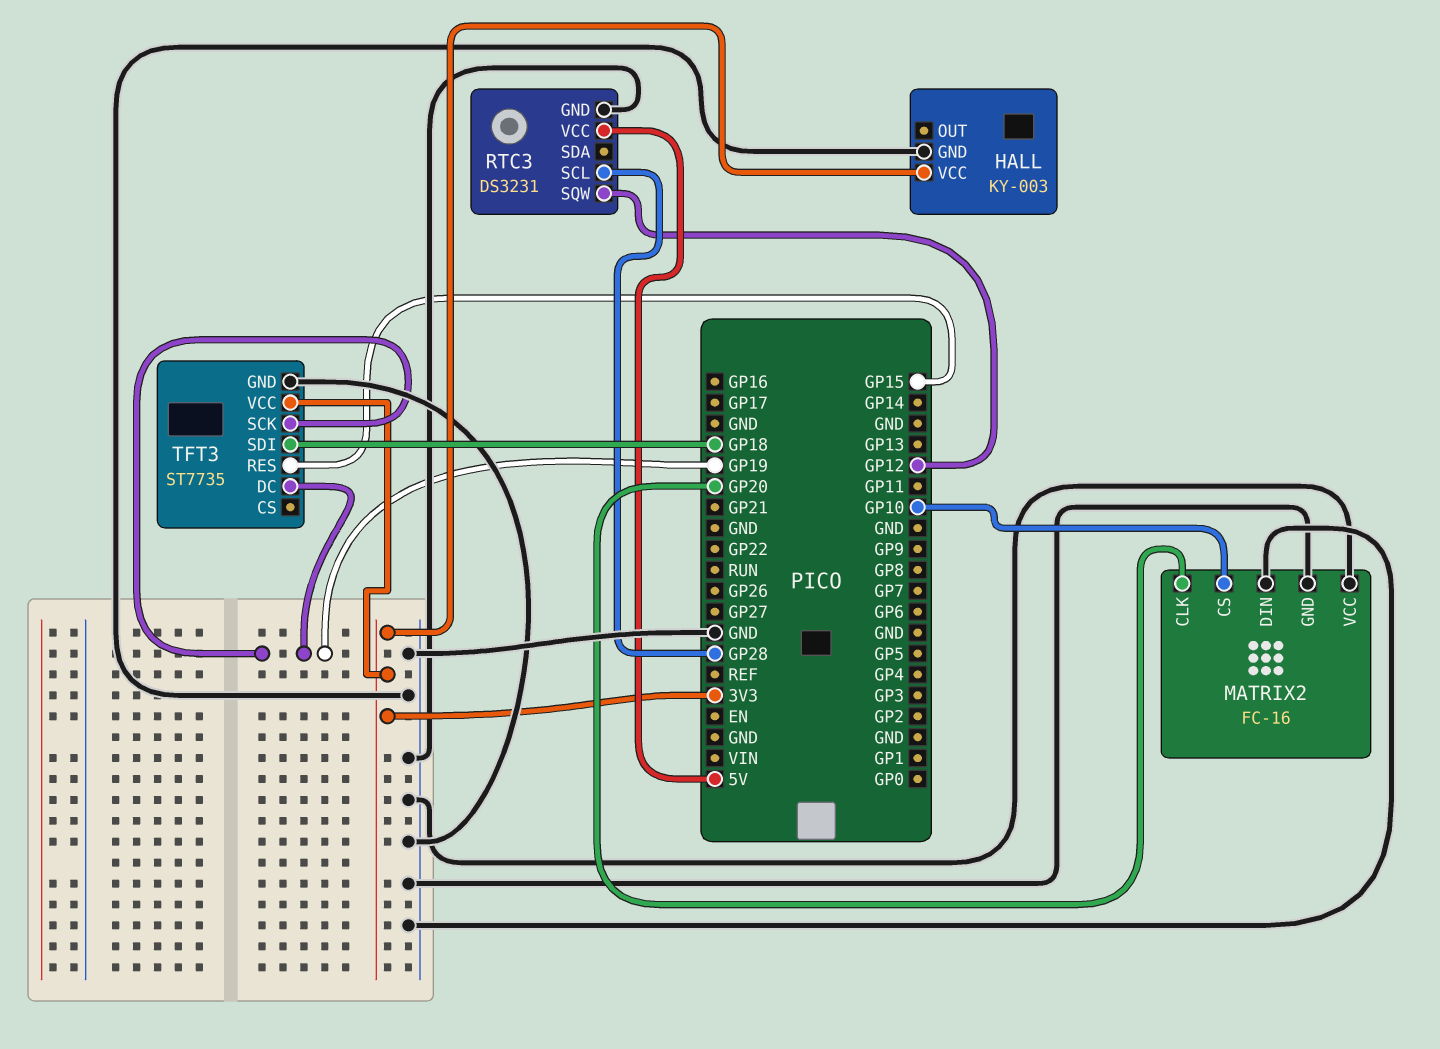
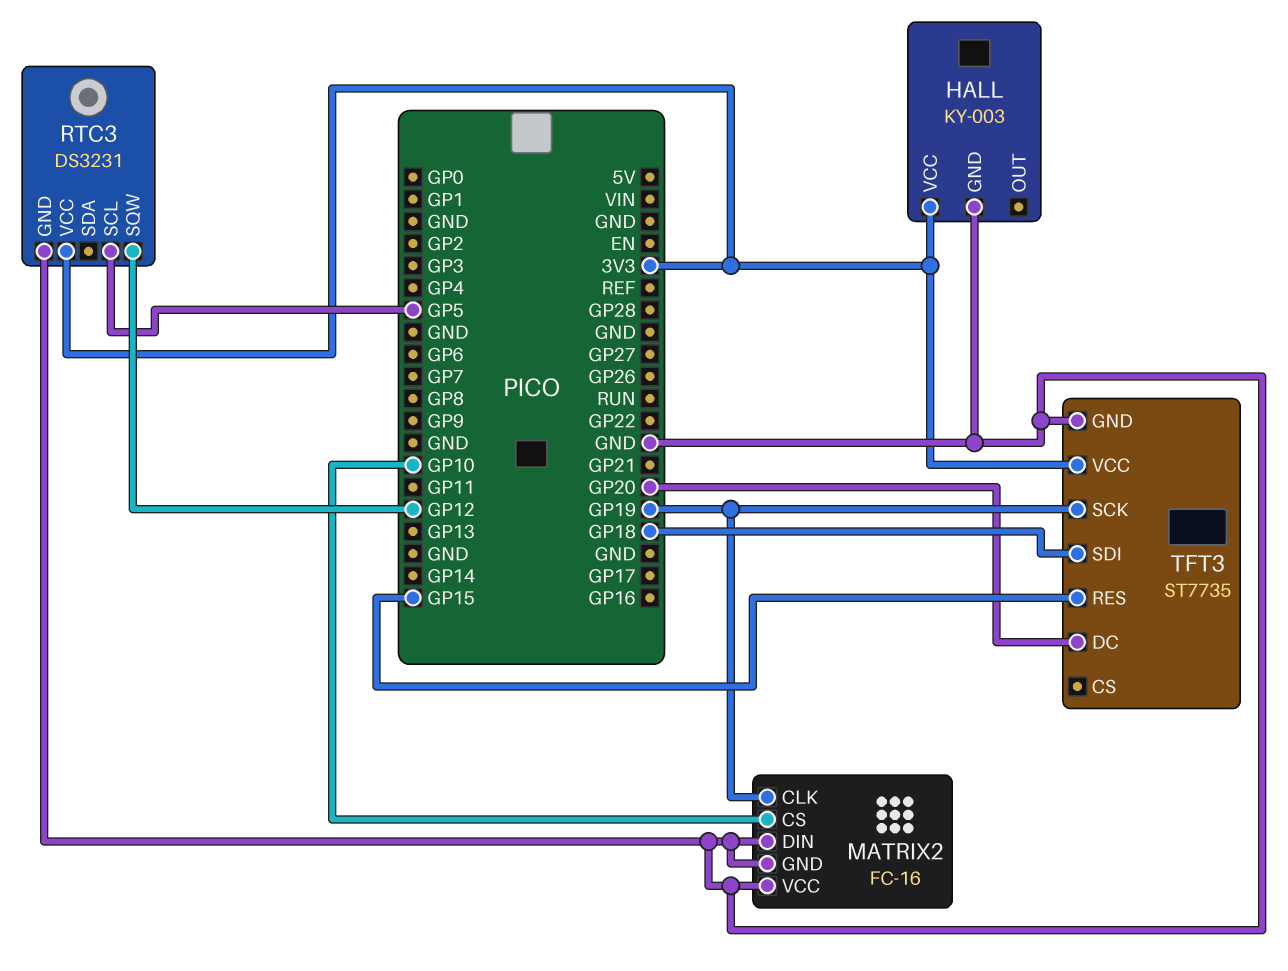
MATRIX2 pin CLK: GP20 -> GP19
RTC3 pin SCL: GP28 -> GP5
RTC3 pin VCC: 5V -> 3V3
TFT3 pin DC: GP19 -> GP20

